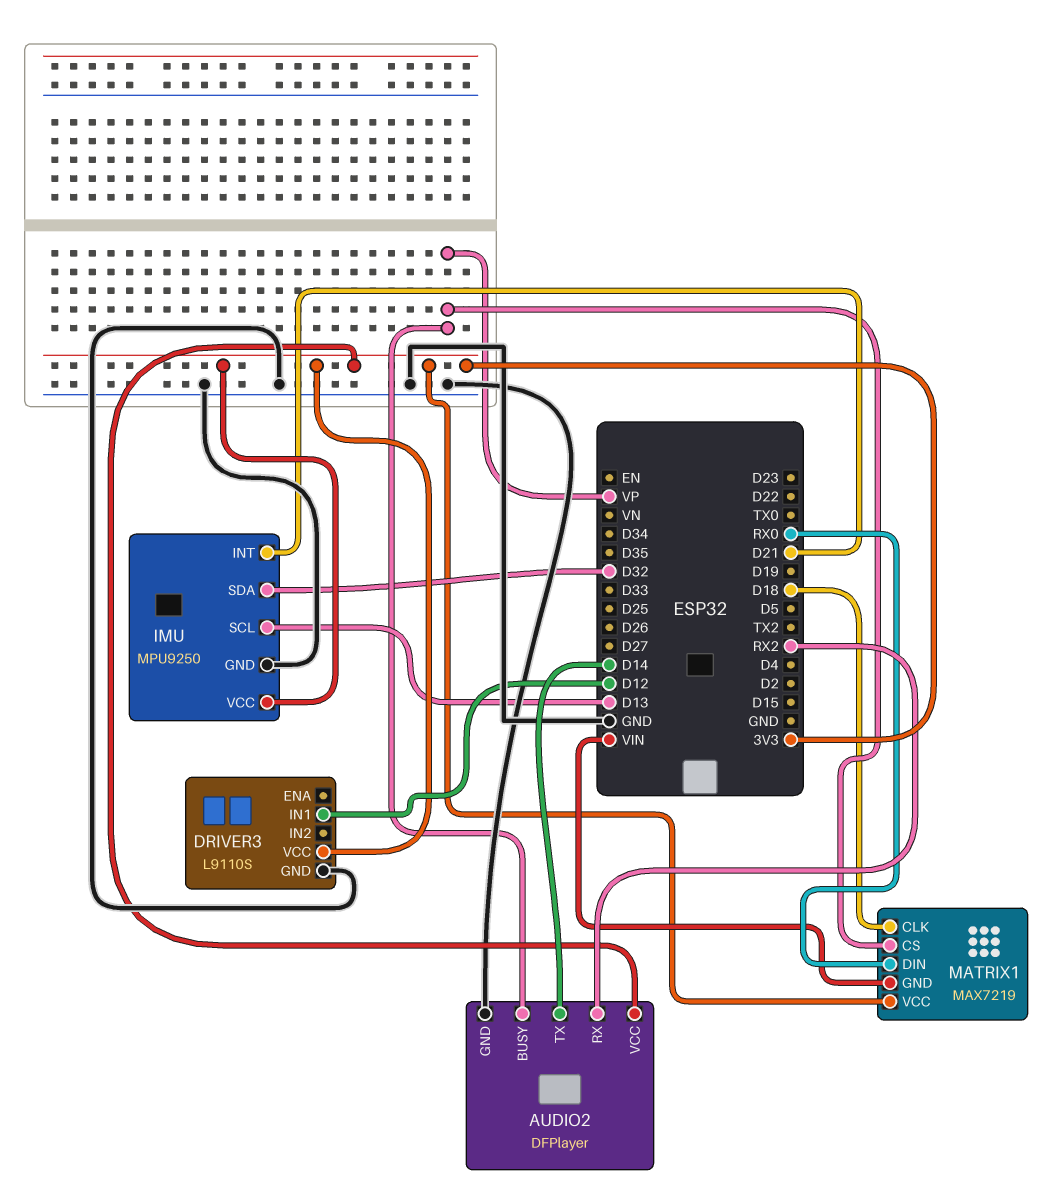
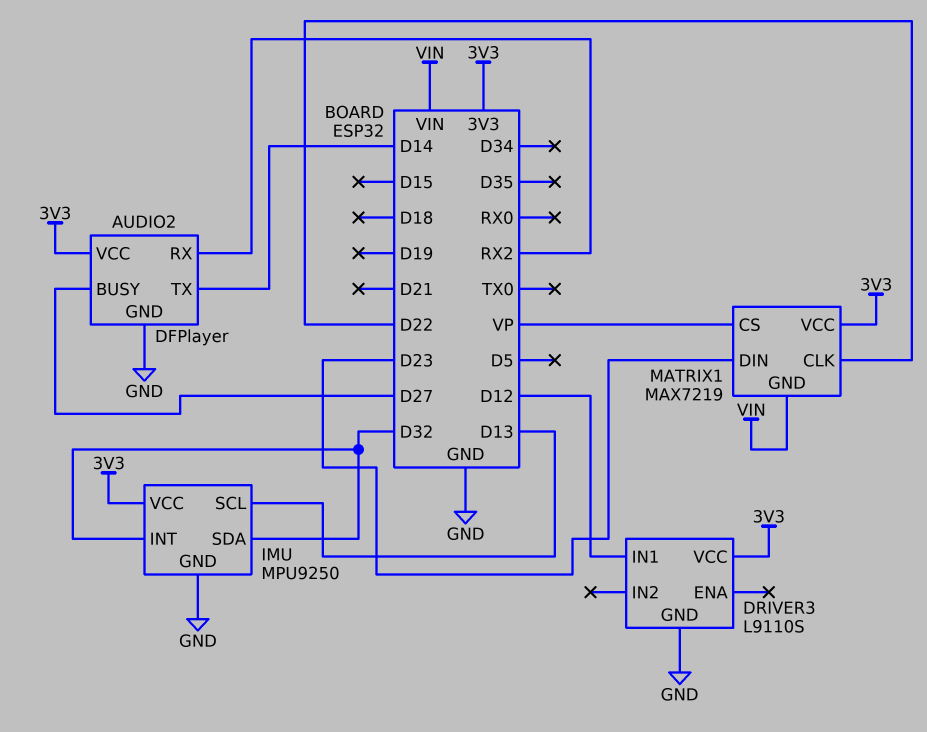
AUDIO2 pin BUSY: VP -> D27
IMU pin INT: D21 -> D32
MATRIX1 pin CLK: D18 -> D22
MATRIX1 pin DIN: RX0 -> D23

